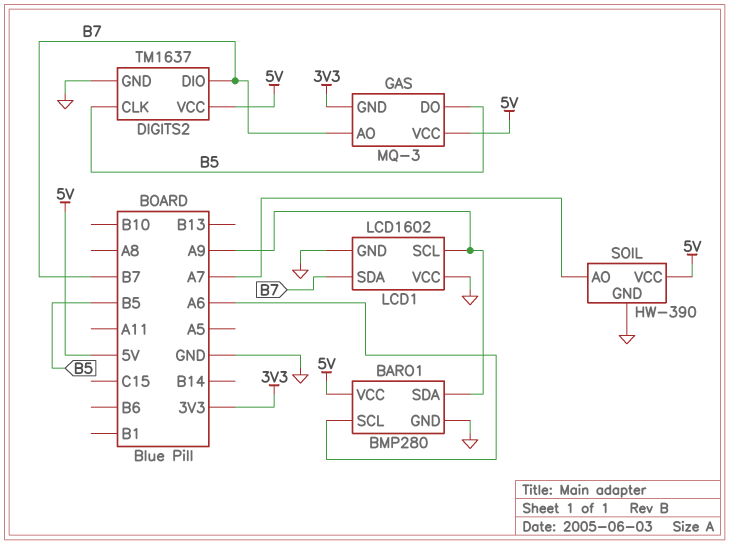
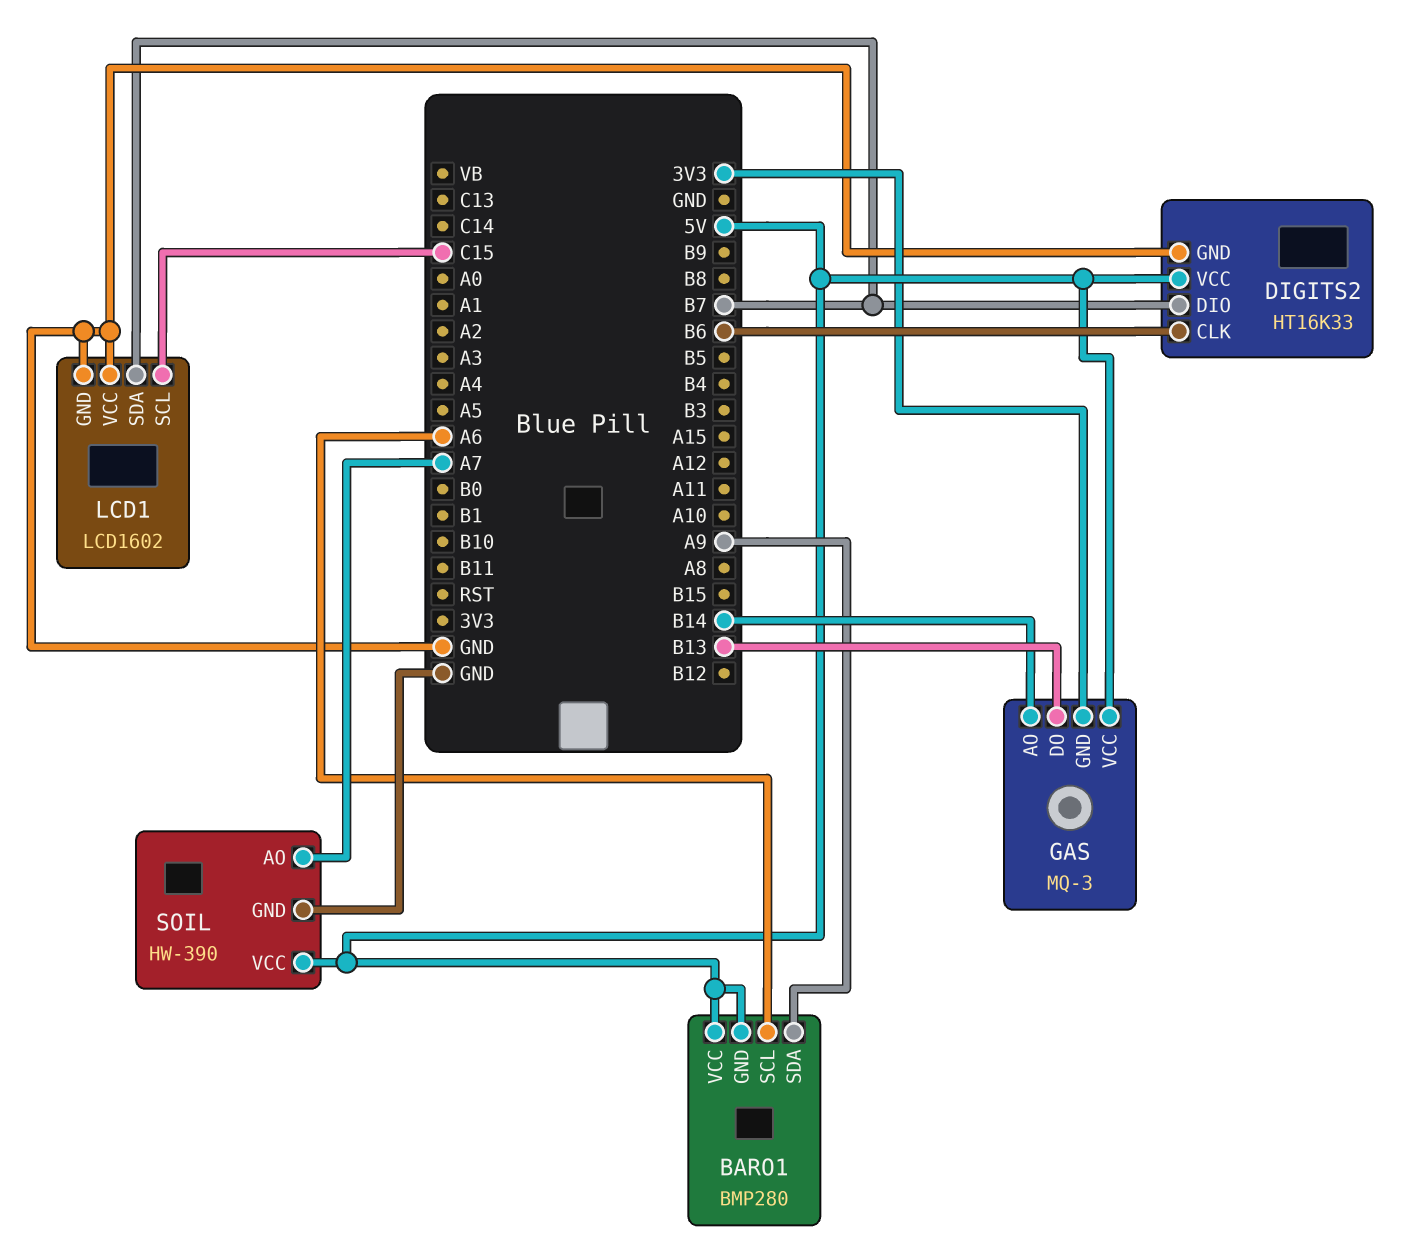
BARO1 pin GND: GND -> 5V
DIGITS2: TM1637 -> HT16K33
DIGITS2 pin CLK: B5 -> B6
GAS pin AO: B7 -> B14
GAS pin DO: B5 -> B13
LCD1 pin SCL: A9 -> C15

